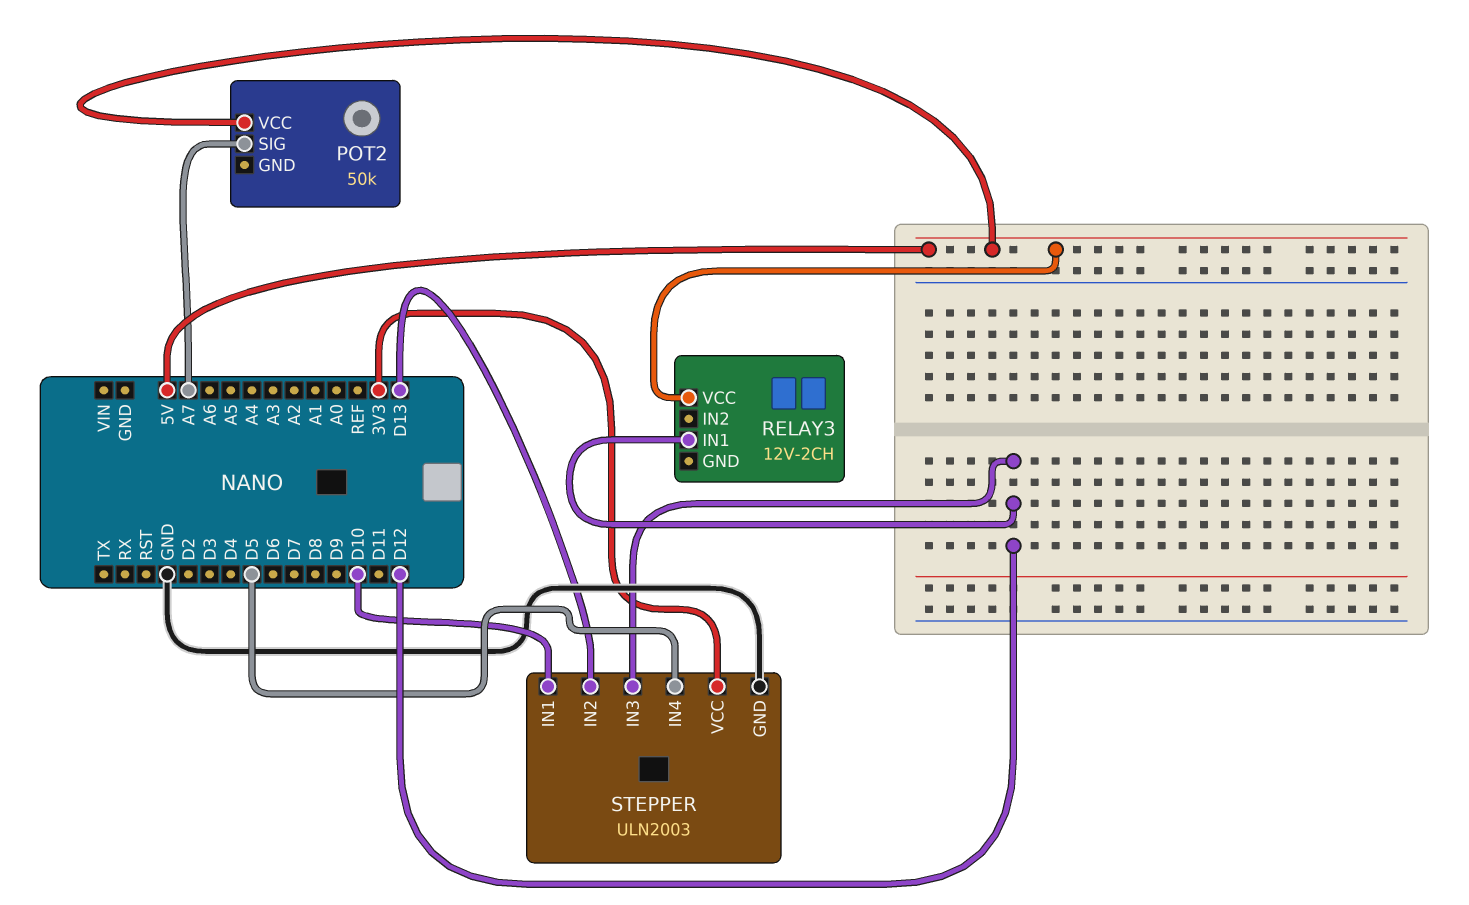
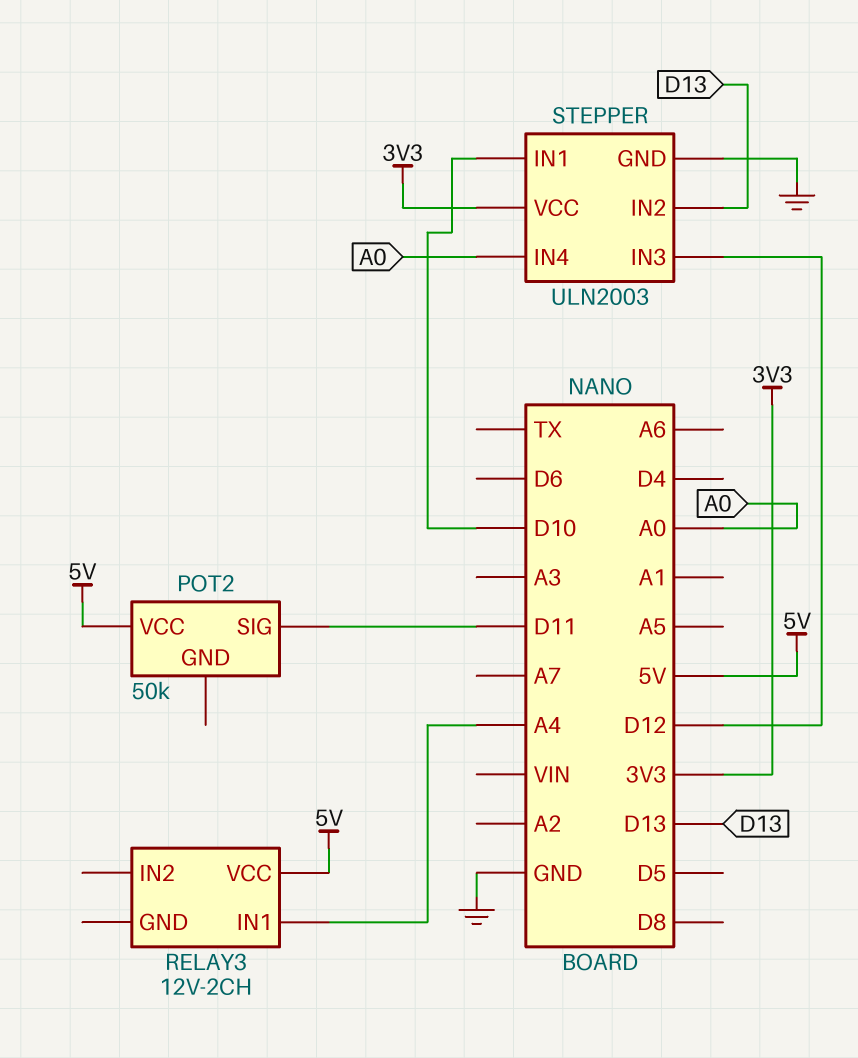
POT2 pin SIG: A7 -> D11
RELAY3 pin IN1: D12 -> A4
STEPPER pin IN4: D5 -> A0

